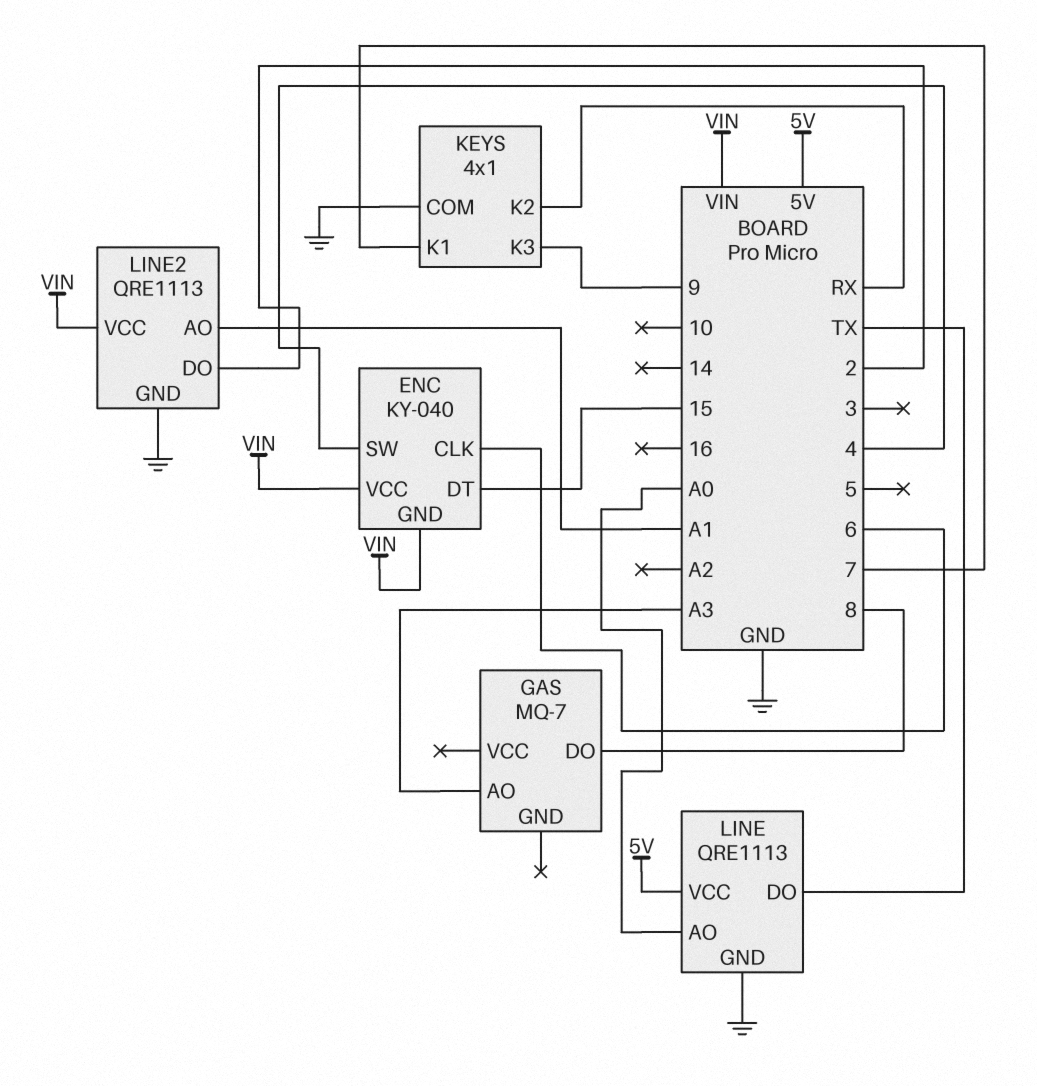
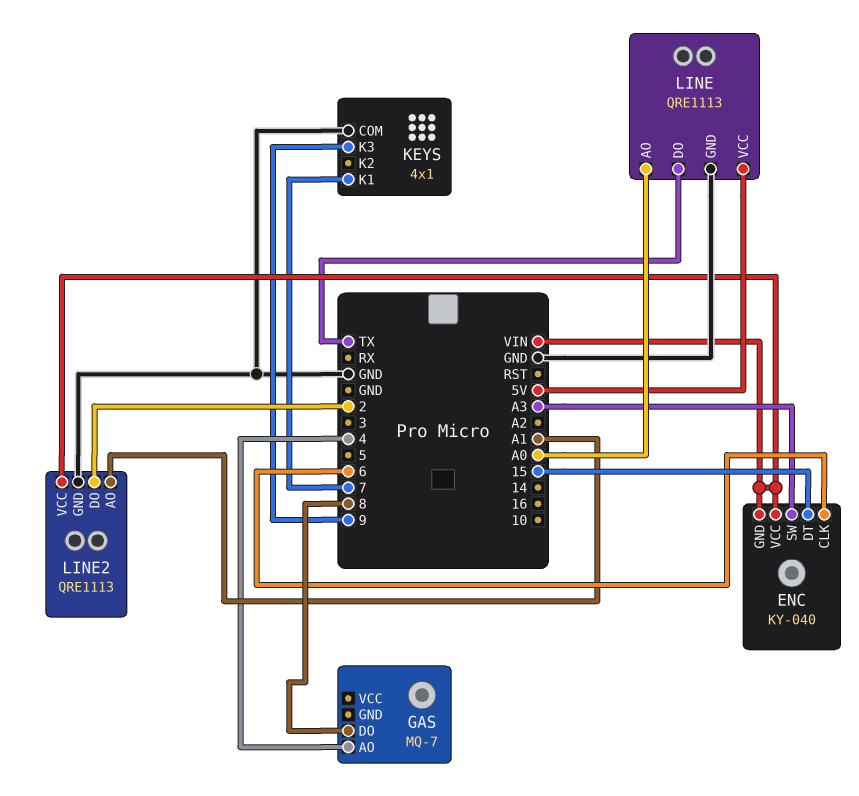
ENC pin SW: 4 -> A3
GAS pin AO: A3 -> 4
KEYS pin K2: RX -> none

